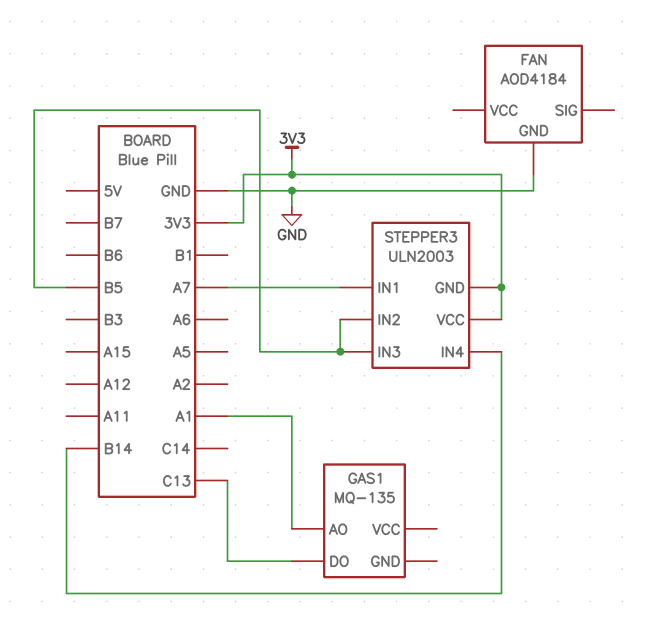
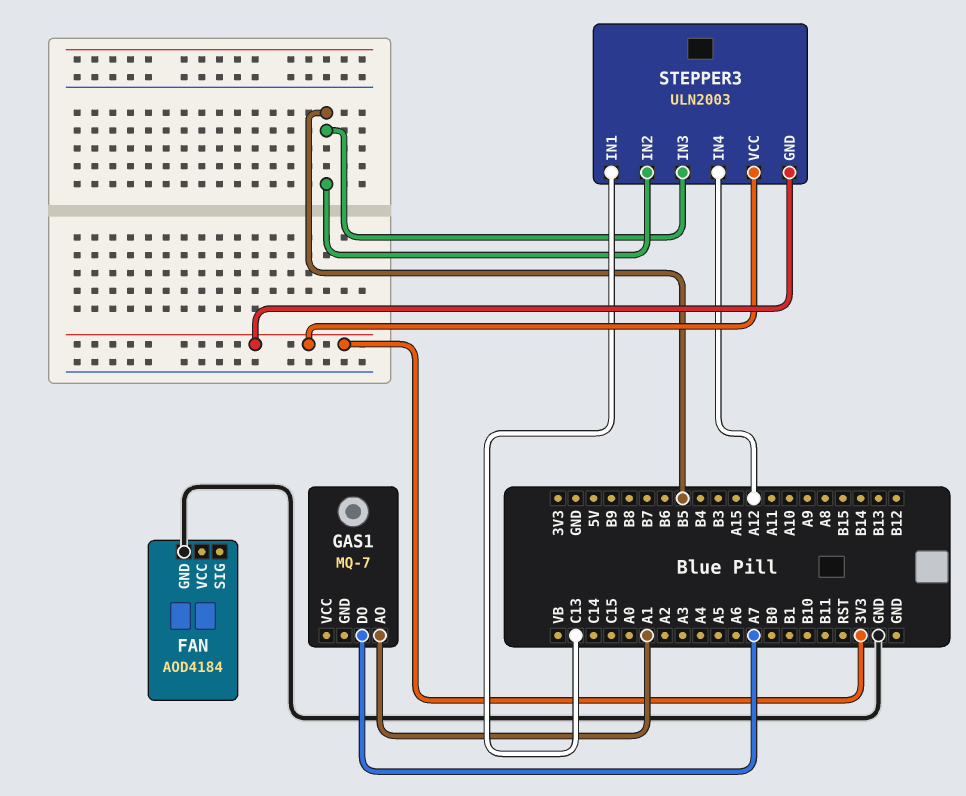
GAS1: MQ-135 -> MQ-7
GAS1 pin DO: C13 -> A7
STEPPER3 pin IN1: A7 -> C13
STEPPER3 pin IN4: B14 -> A12

